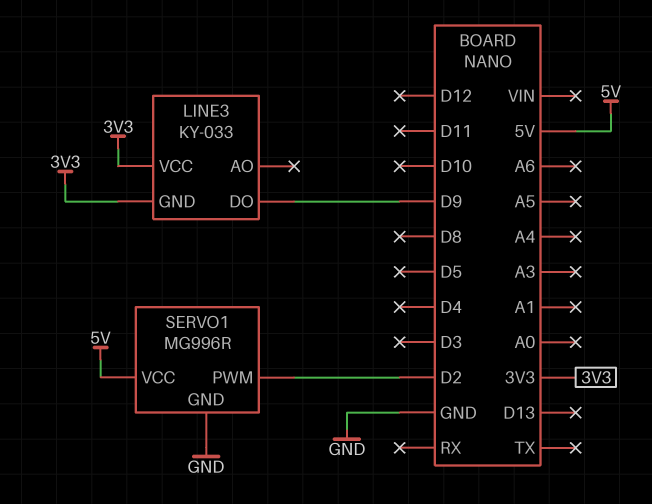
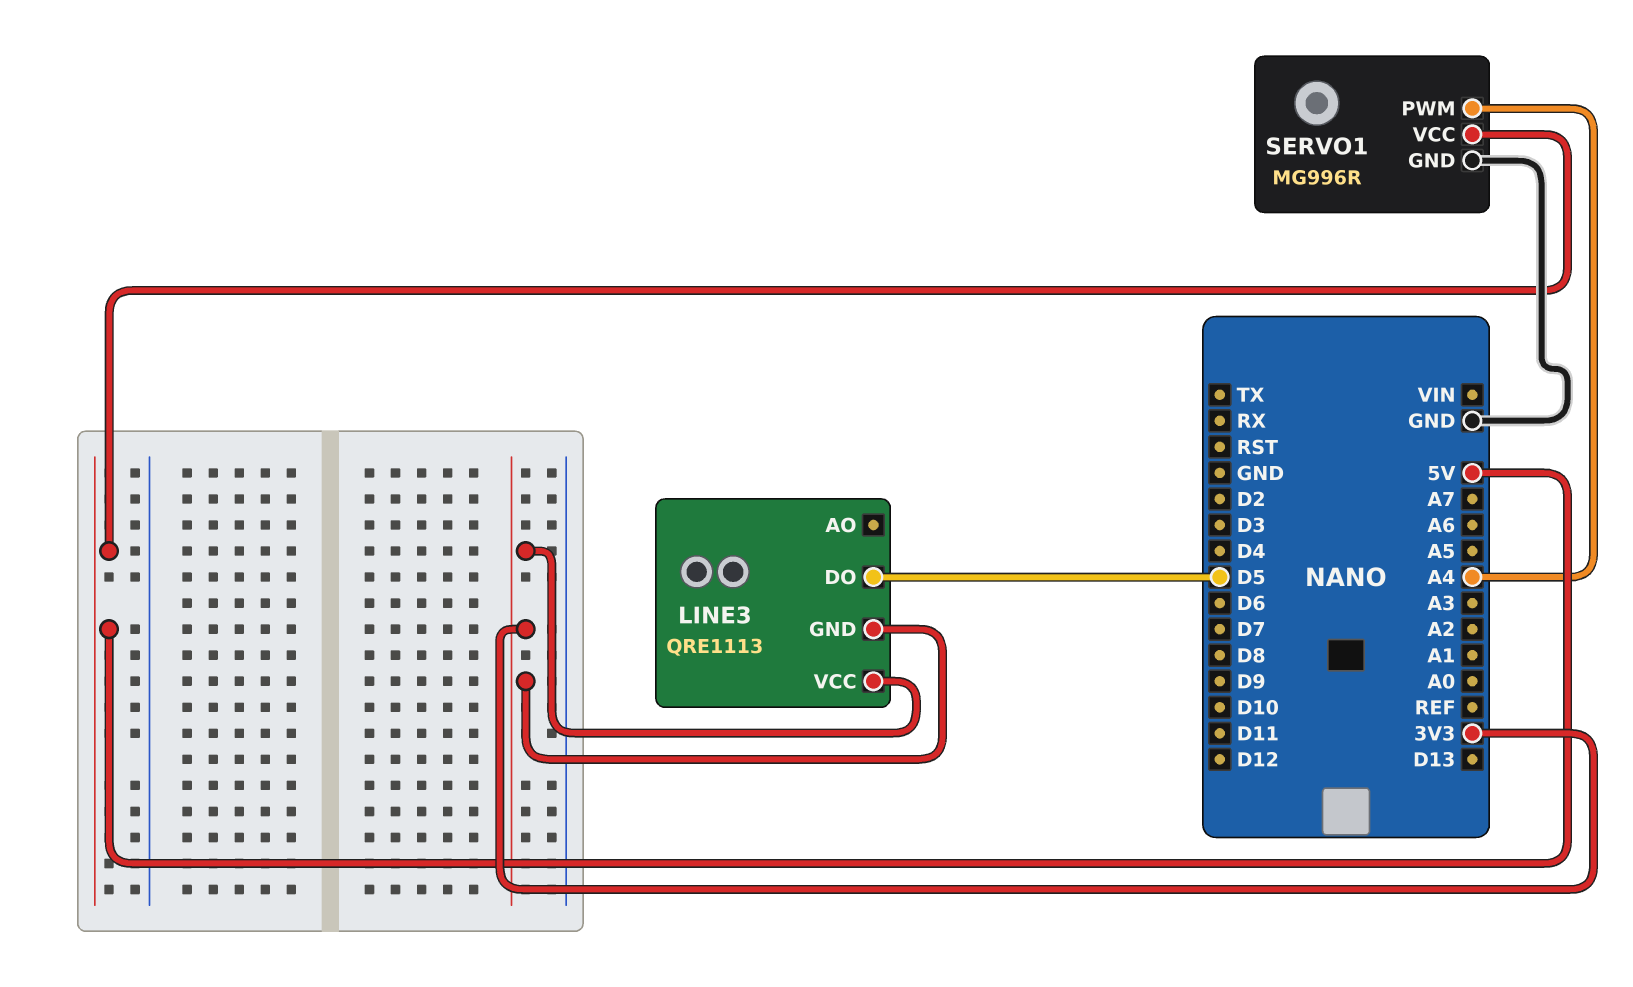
LINE3: KY-033 -> QRE1113
LINE3 pin DO: D9 -> D5
SERVO1 pin PWM: D2 -> A4

